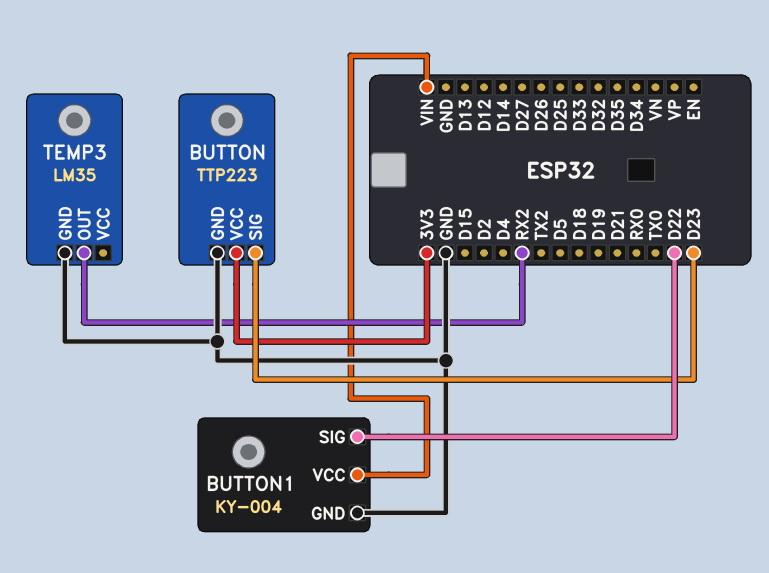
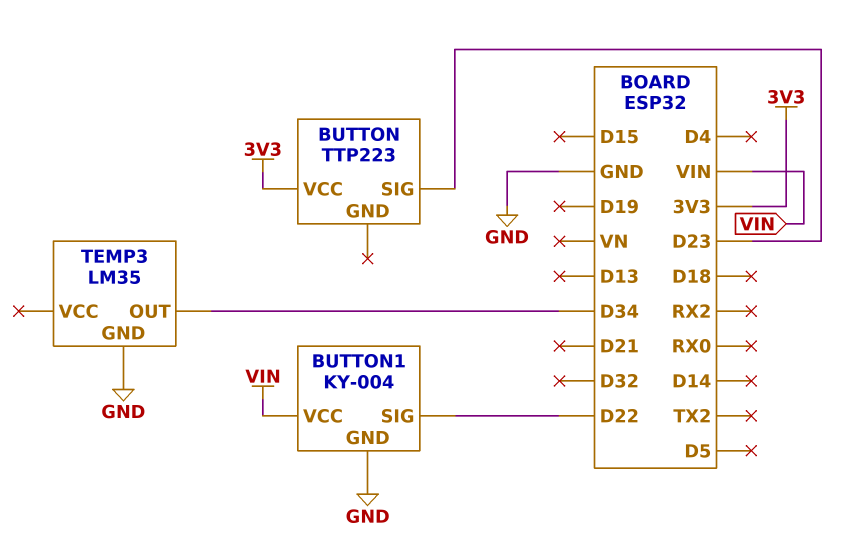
BUTTON pin GND: GND -> none
TEMP3 pin OUT: RX2 -> D34

